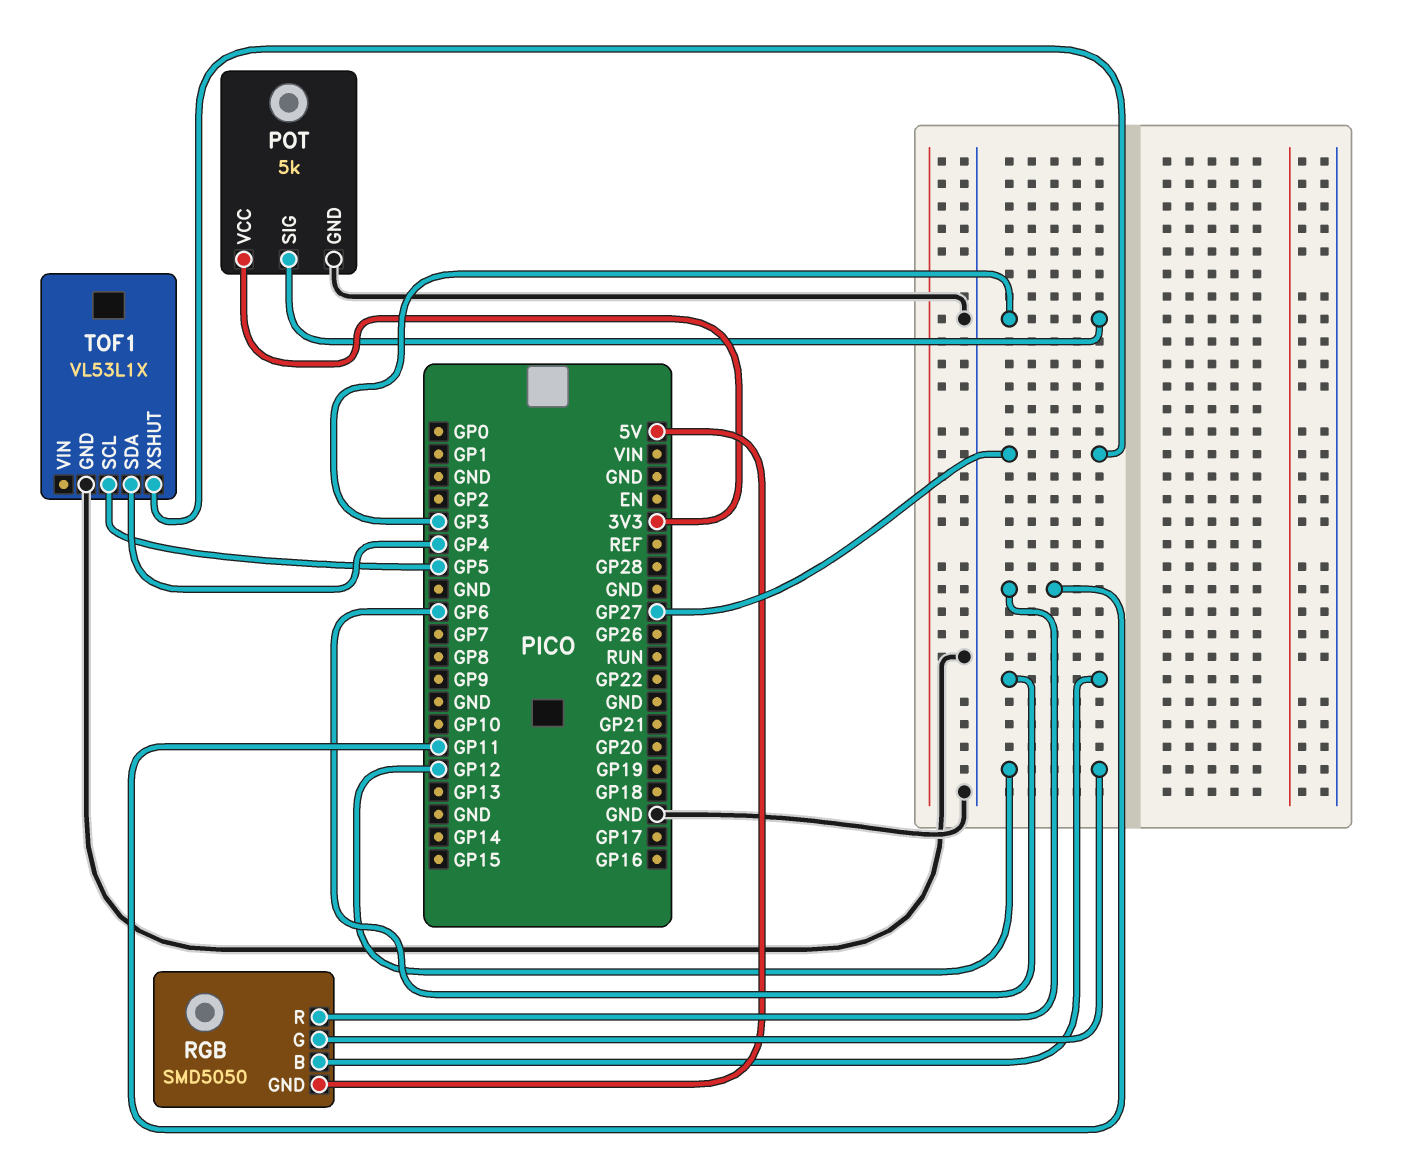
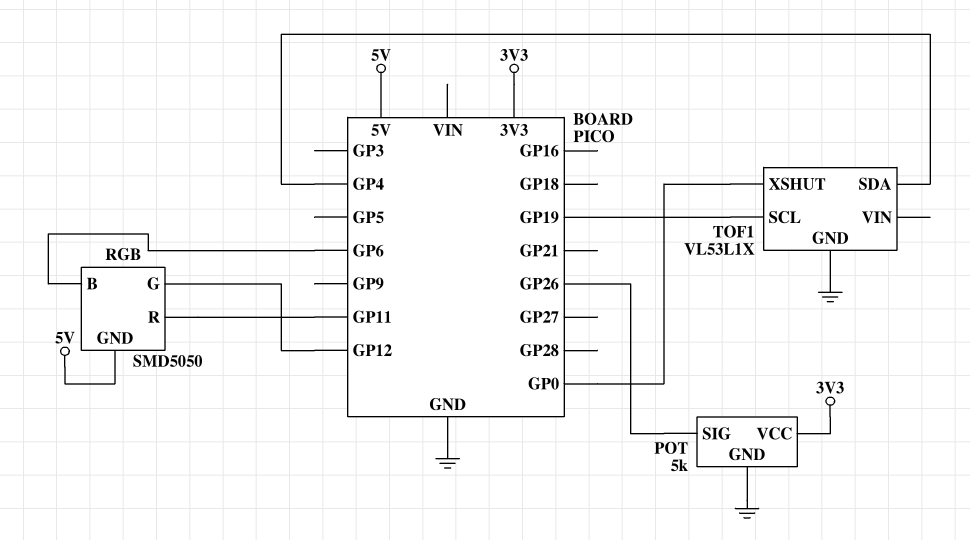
POT pin SIG: GP3 -> GP26
TOF1 pin SCL: GP5 -> GP19
TOF1 pin XSHUT: GP27 -> GP0

